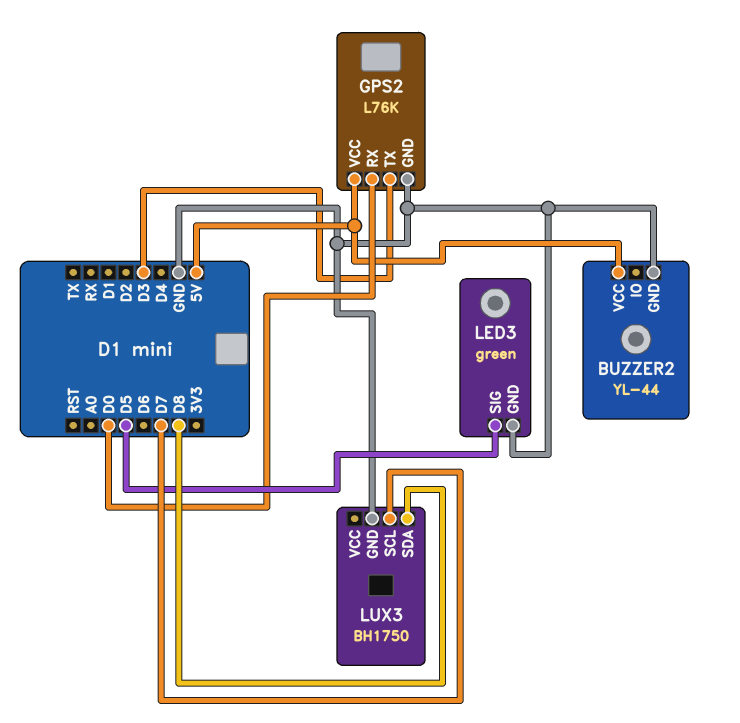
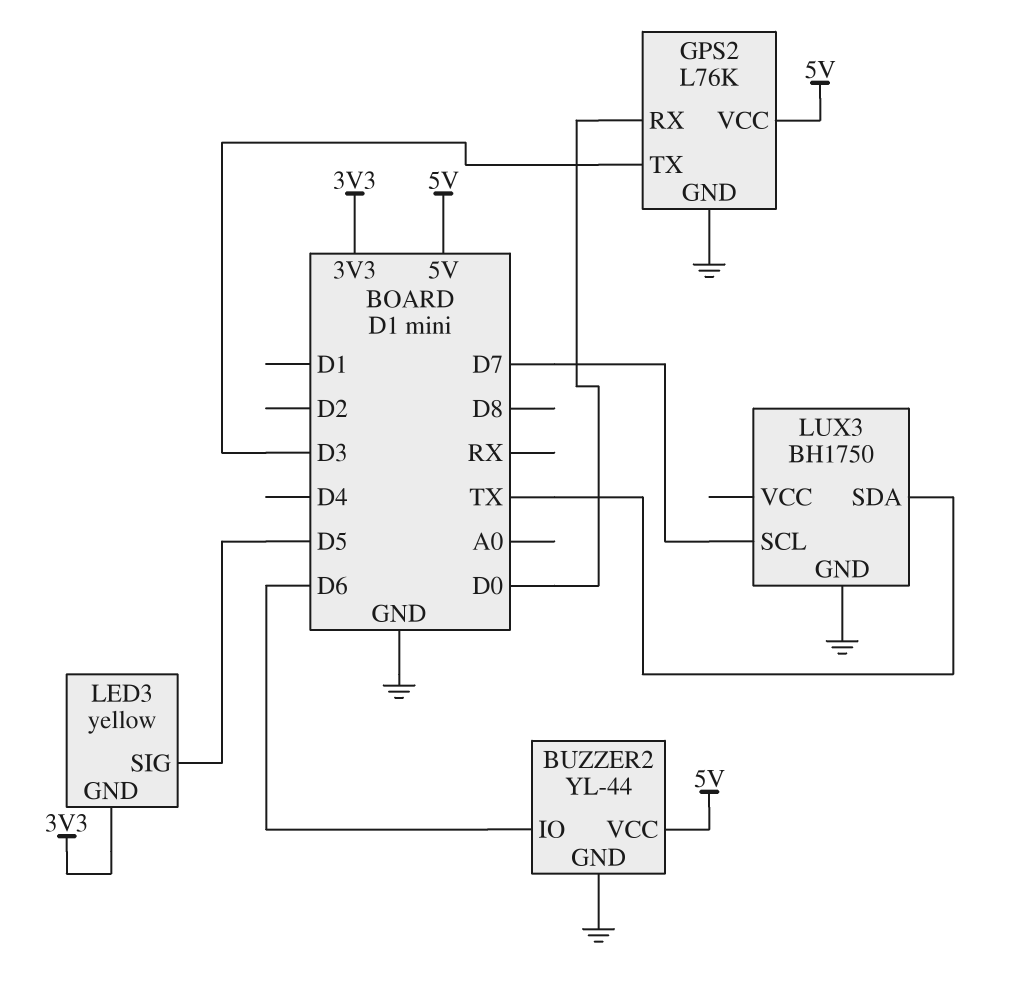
BUZZER2 pin IO: none -> D6
LED3: green -> yellow
LED3 pin GND: GND -> 3V3
LUX3 pin SDA: D8 -> TX

